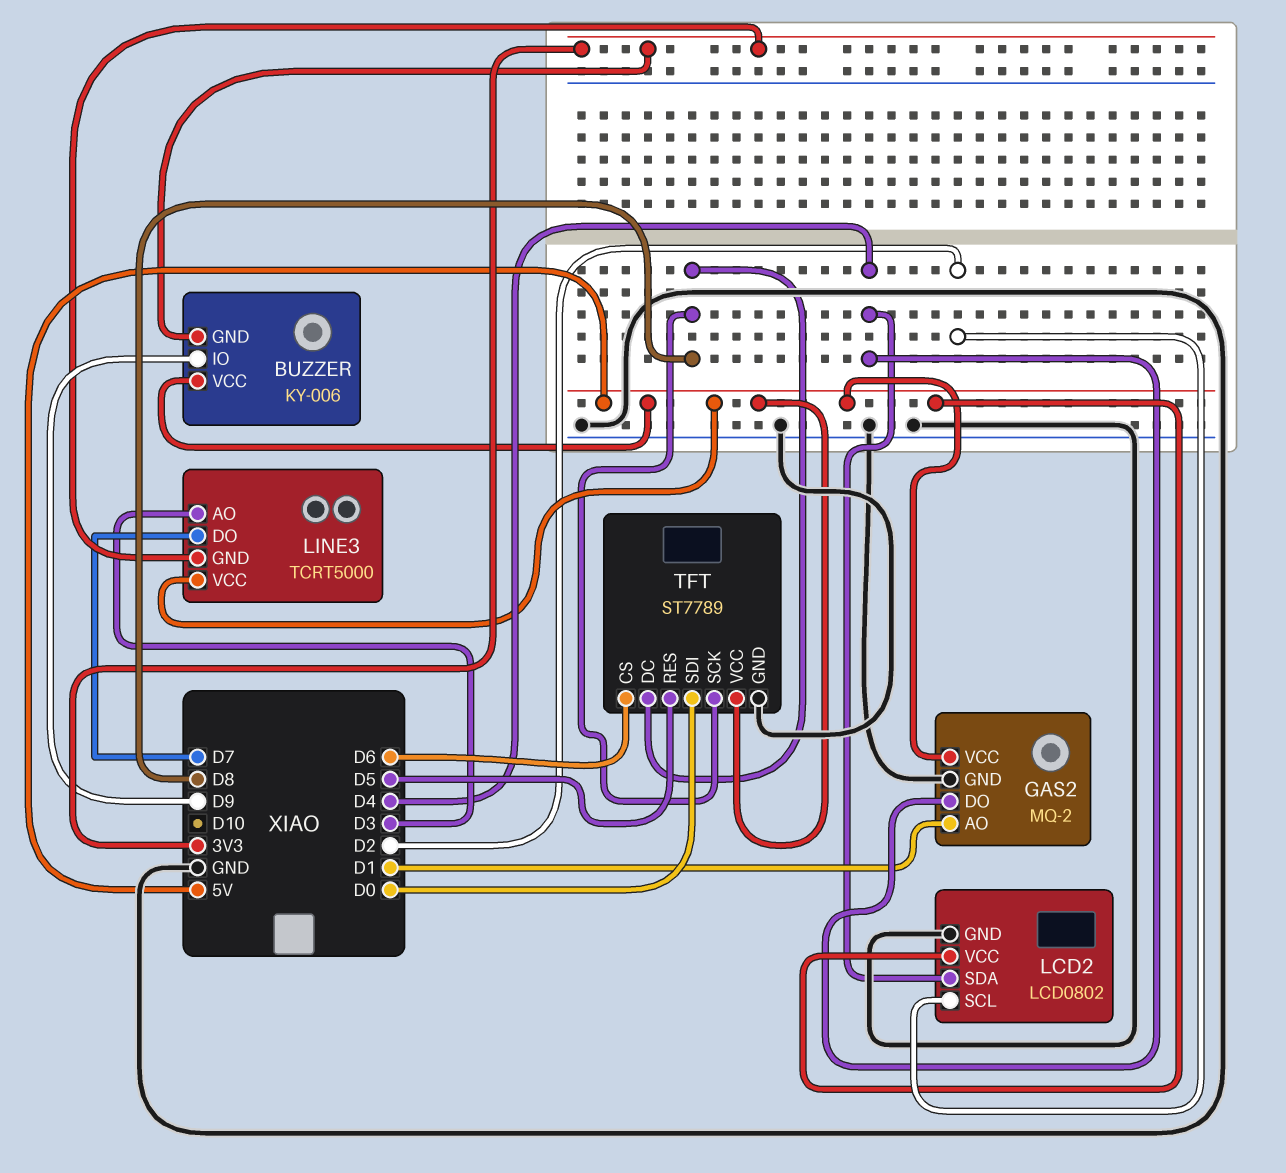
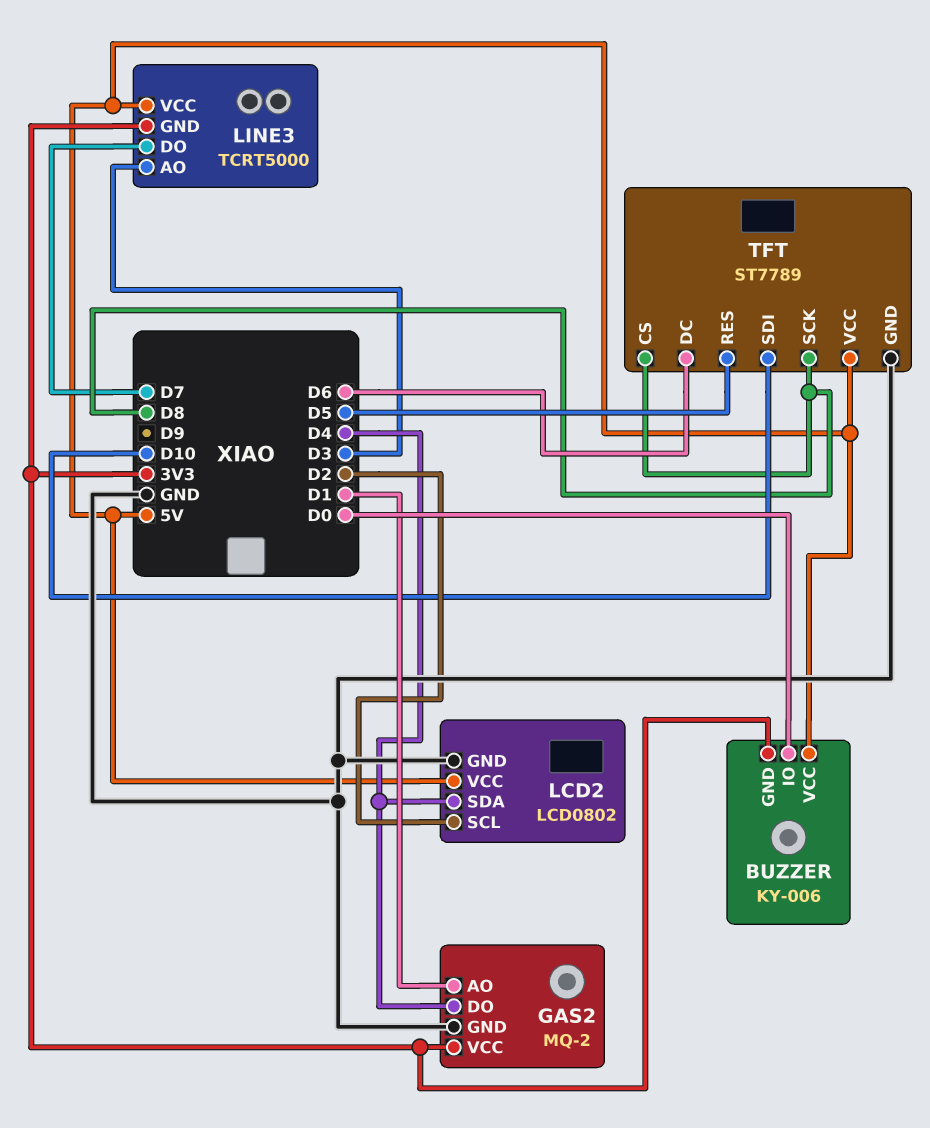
BUZZER pin IO: D9 -> D0
GAS2 pin VCC: 5V -> 3V3
TFT pin CS: D6 -> D8
TFT pin DC: D8 -> D6
TFT pin SDI: D0 -> D10

